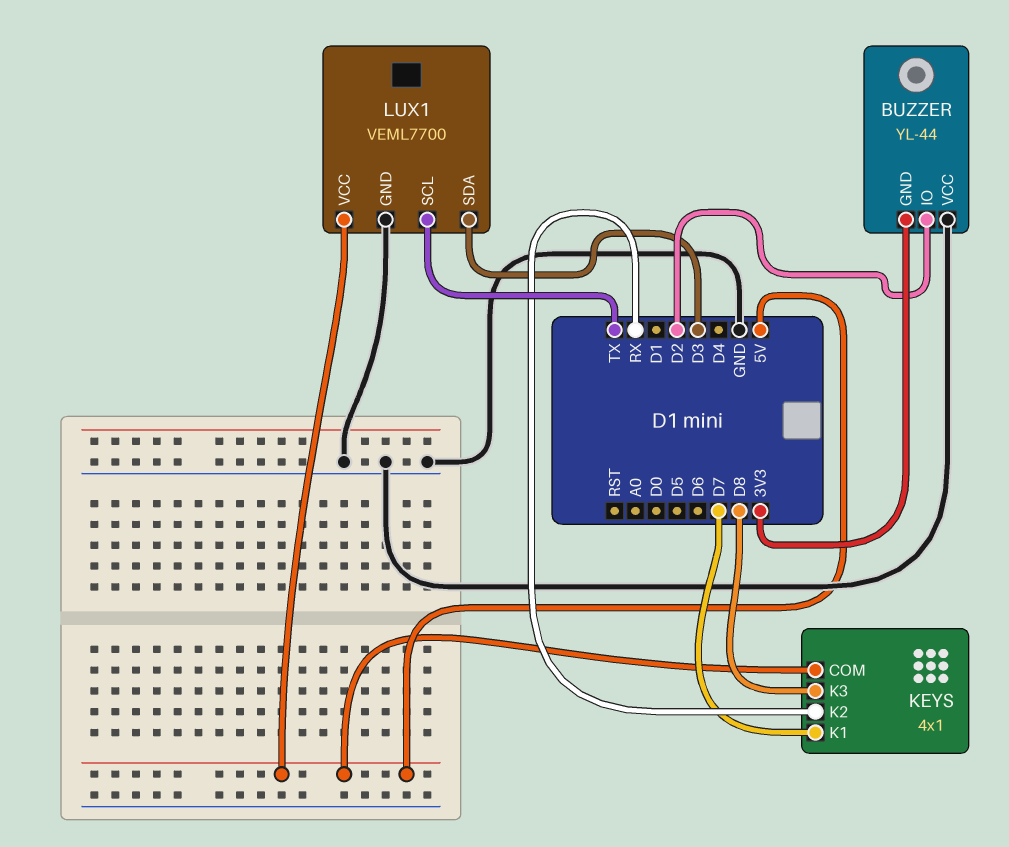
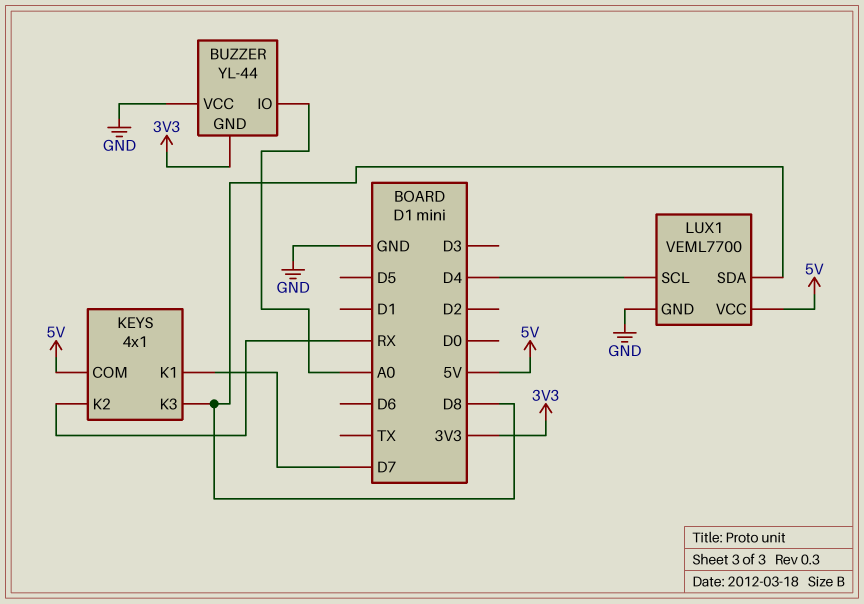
BUZZER pin IO: D2 -> A0
LUX1 pin SCL: TX -> D4
LUX1 pin SDA: D3 -> D8

